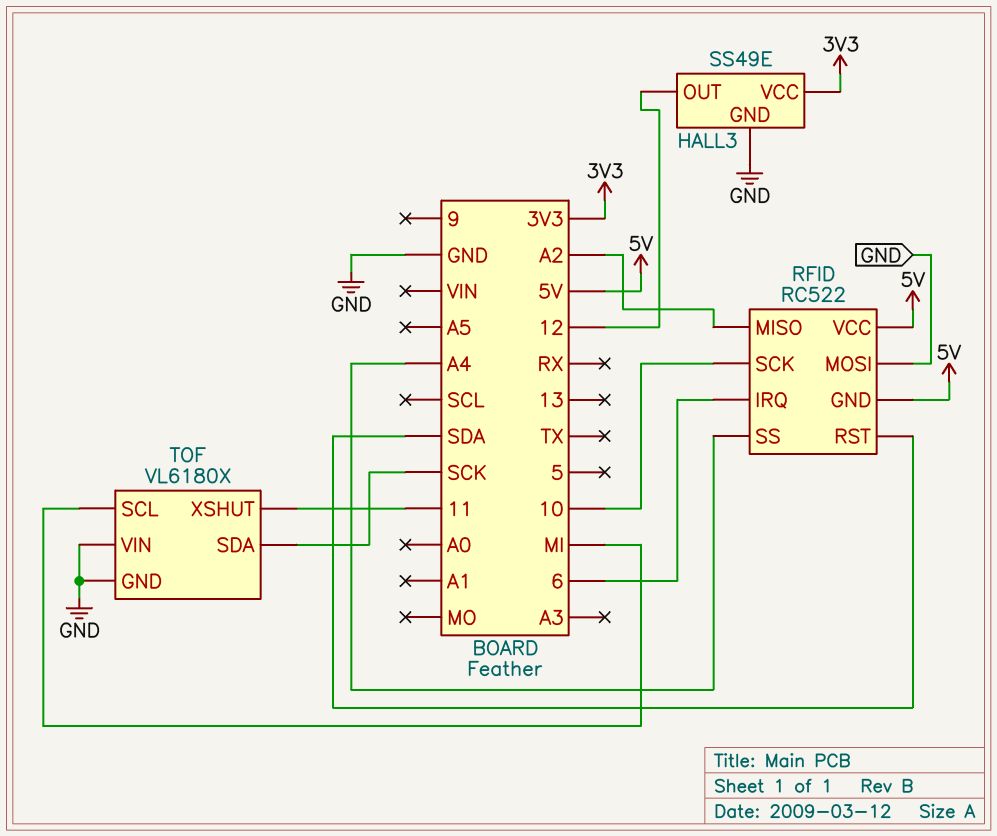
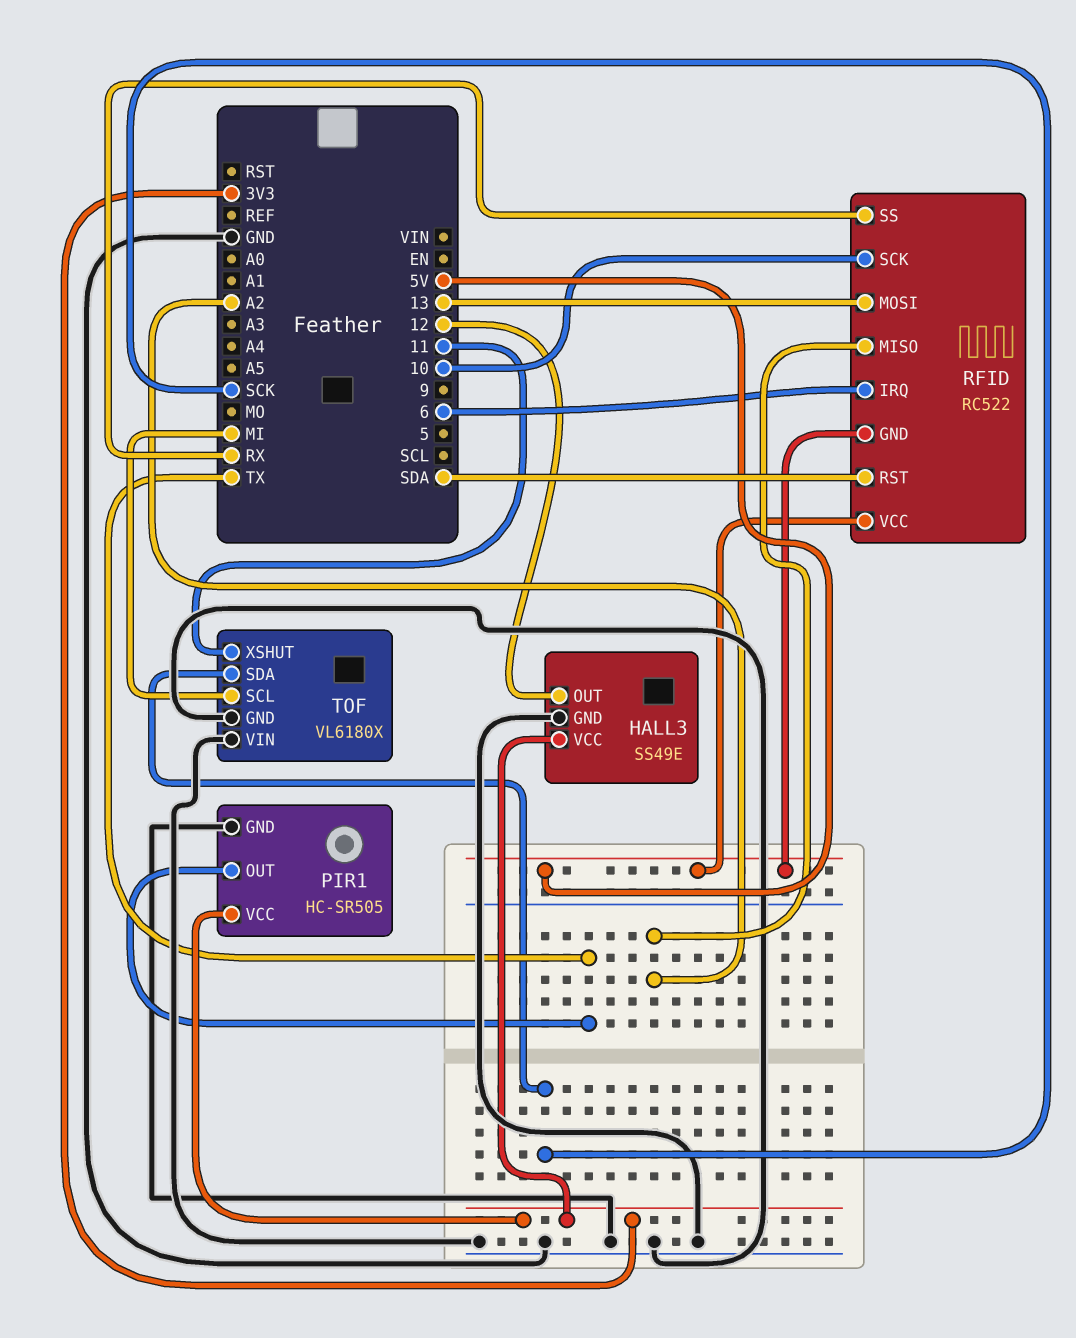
PIR1: none -> HC-SR505
PIR1 pin GND: none -> GND
PIR1 pin OUT: none -> TX
PIR1 pin VCC: none -> 3V3
RFID pin MOSI: GND -> 13
RFID pin SS: A4 -> RX

